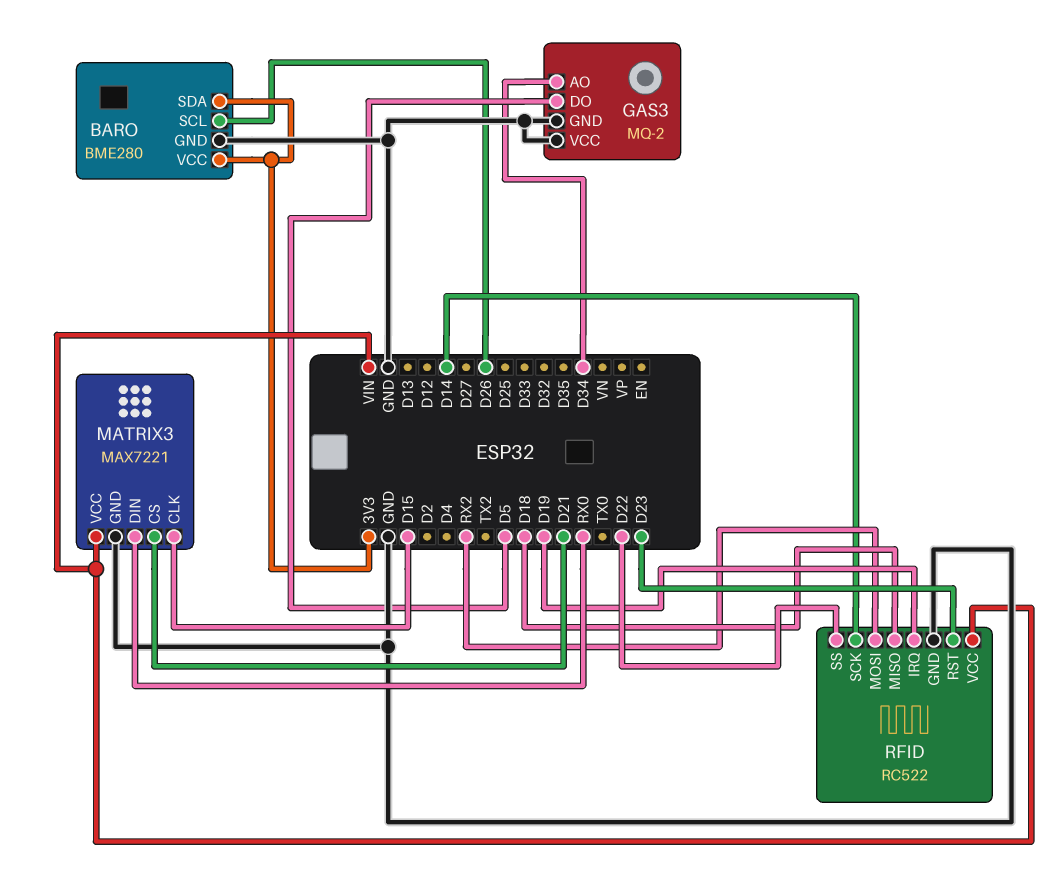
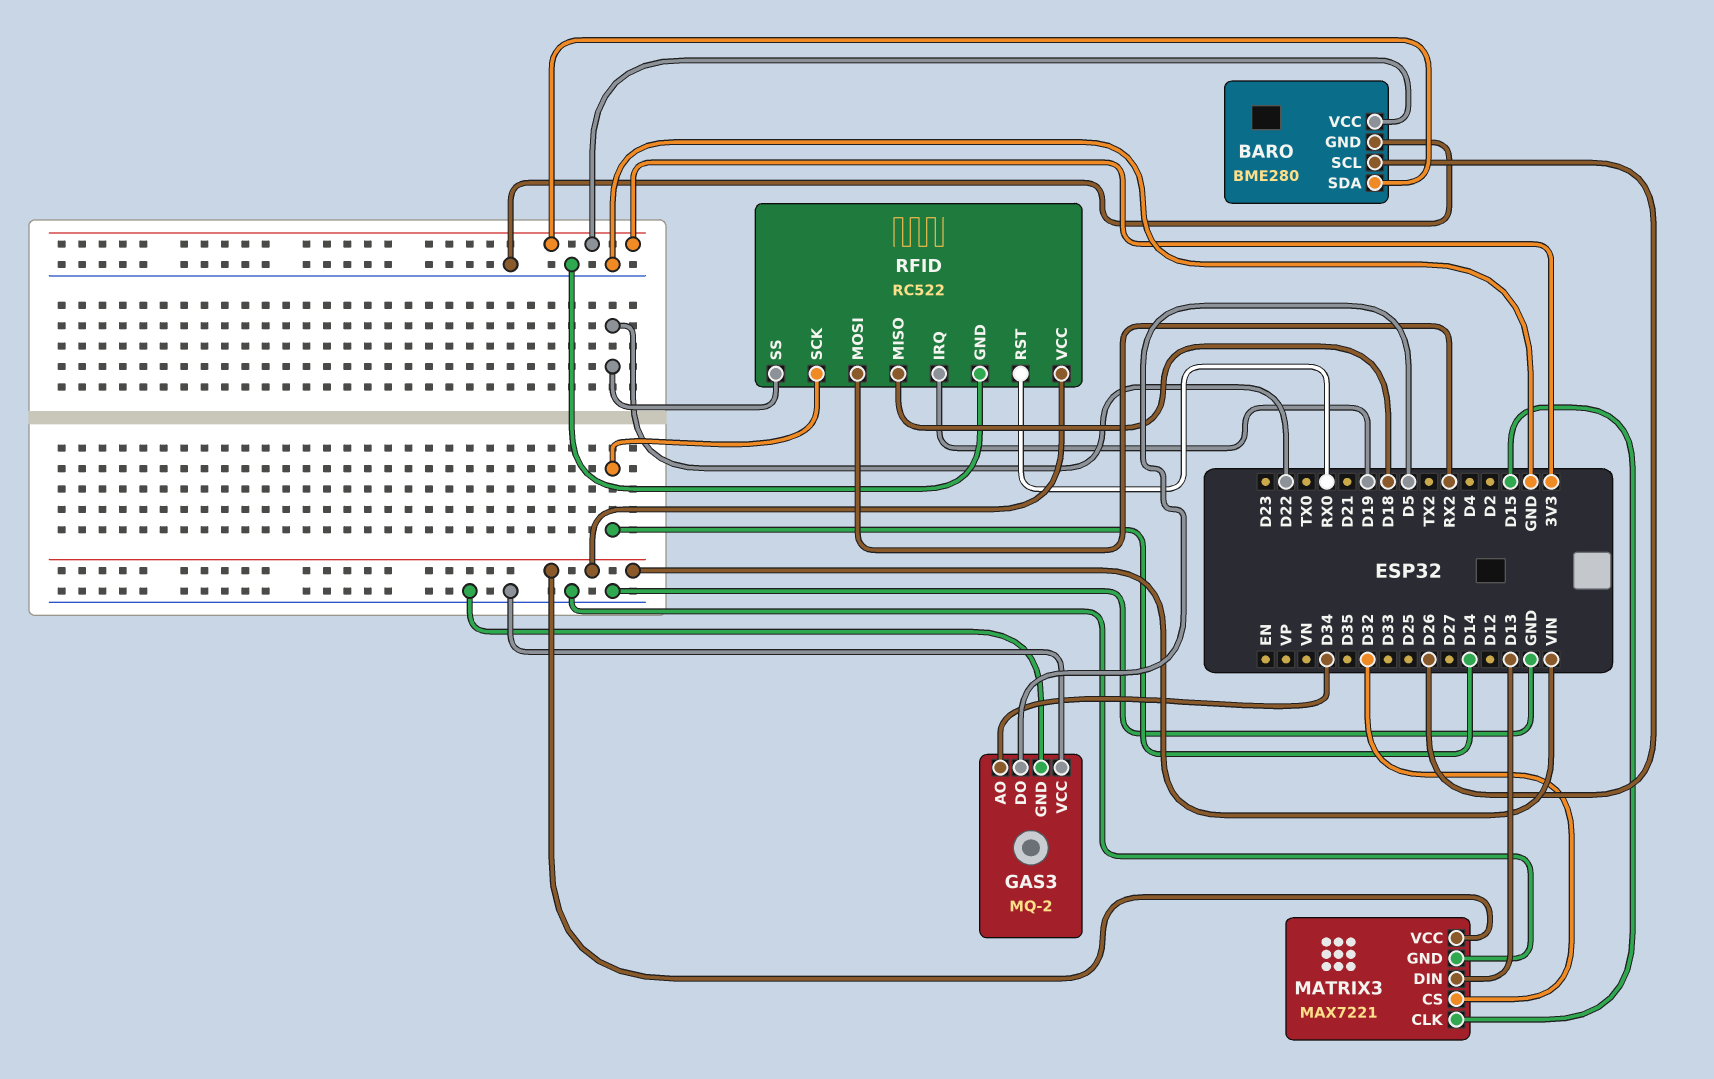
MATRIX3 pin CS: D21 -> D32
MATRIX3 pin DIN: RX0 -> D13
RFID pin RST: D23 -> RX0

